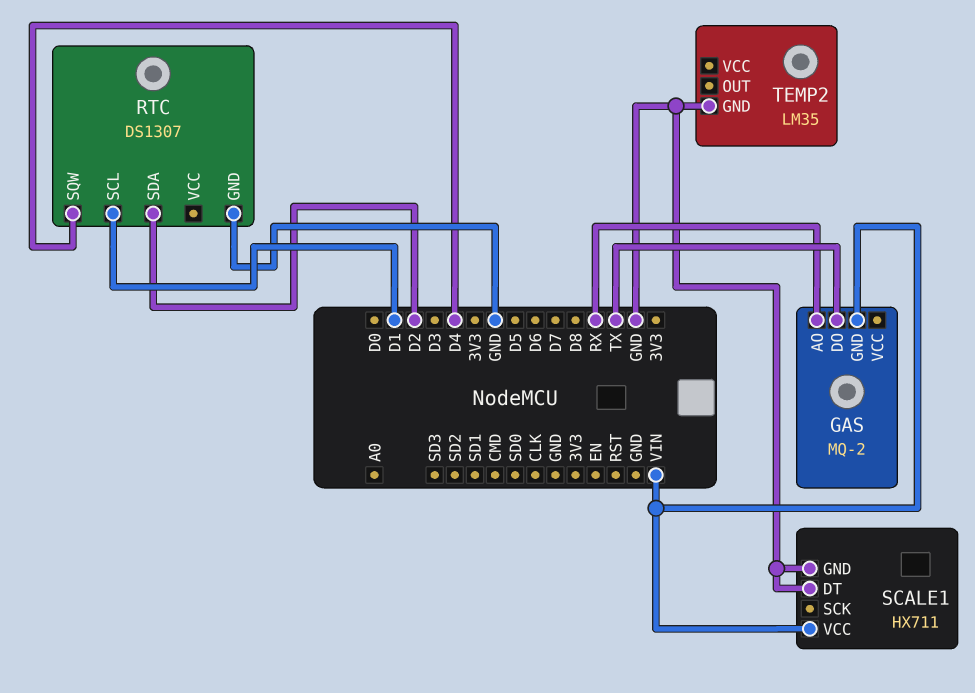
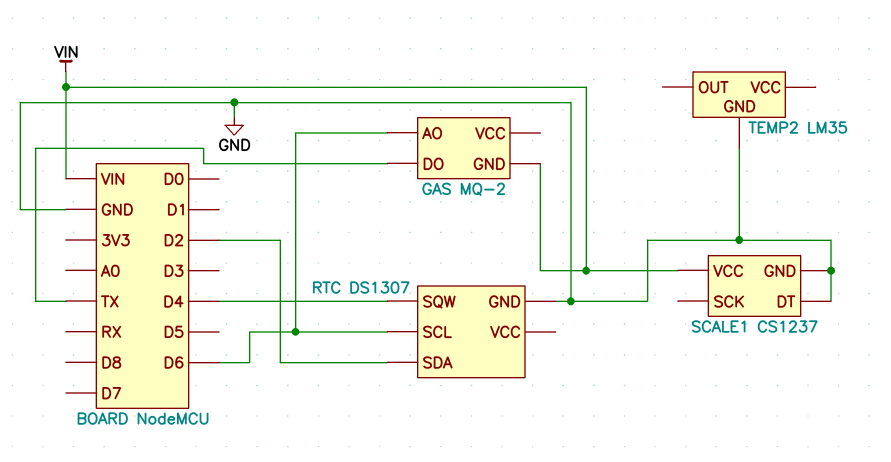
GAS pin AO: RX -> D6
RTC pin SCL: D1 -> D6
SCALE1: HX711 -> CS1237

